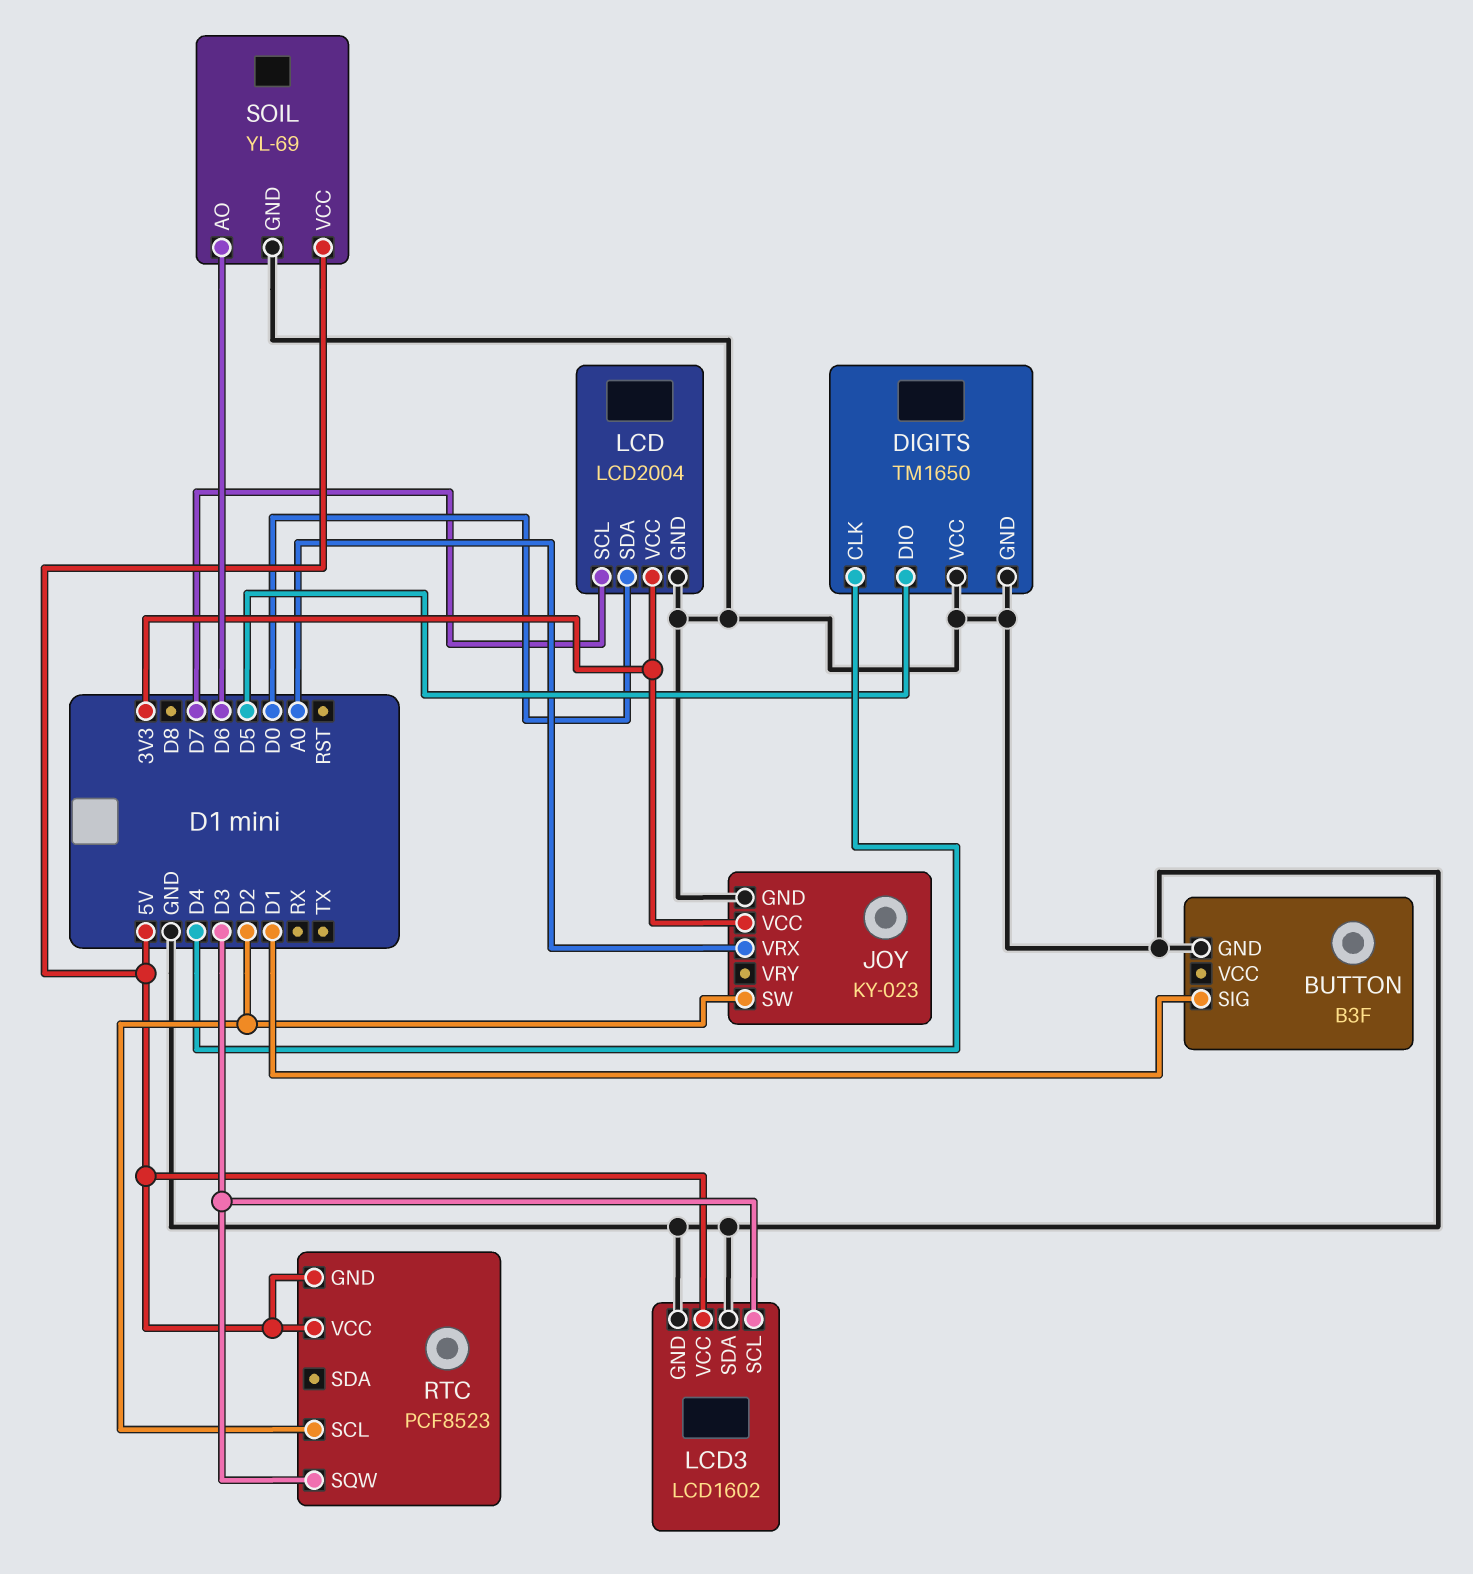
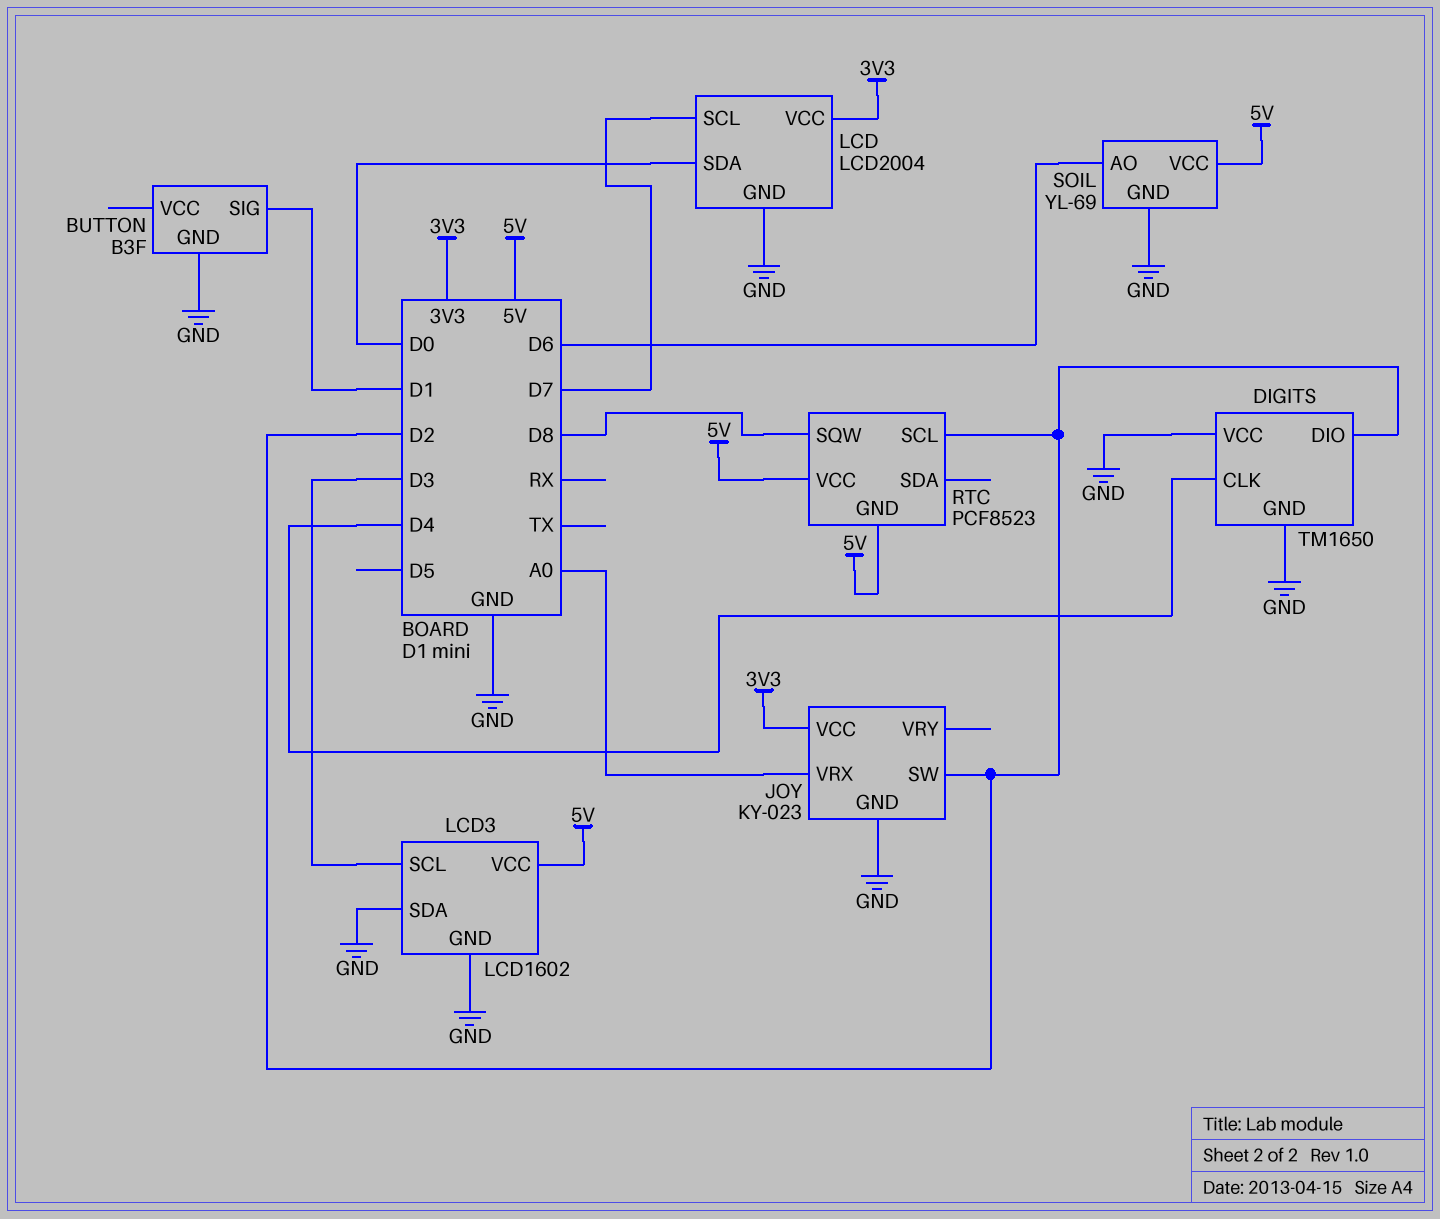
DIGITS pin DIO: D5 -> D2
RTC pin SQW: D3 -> D8

